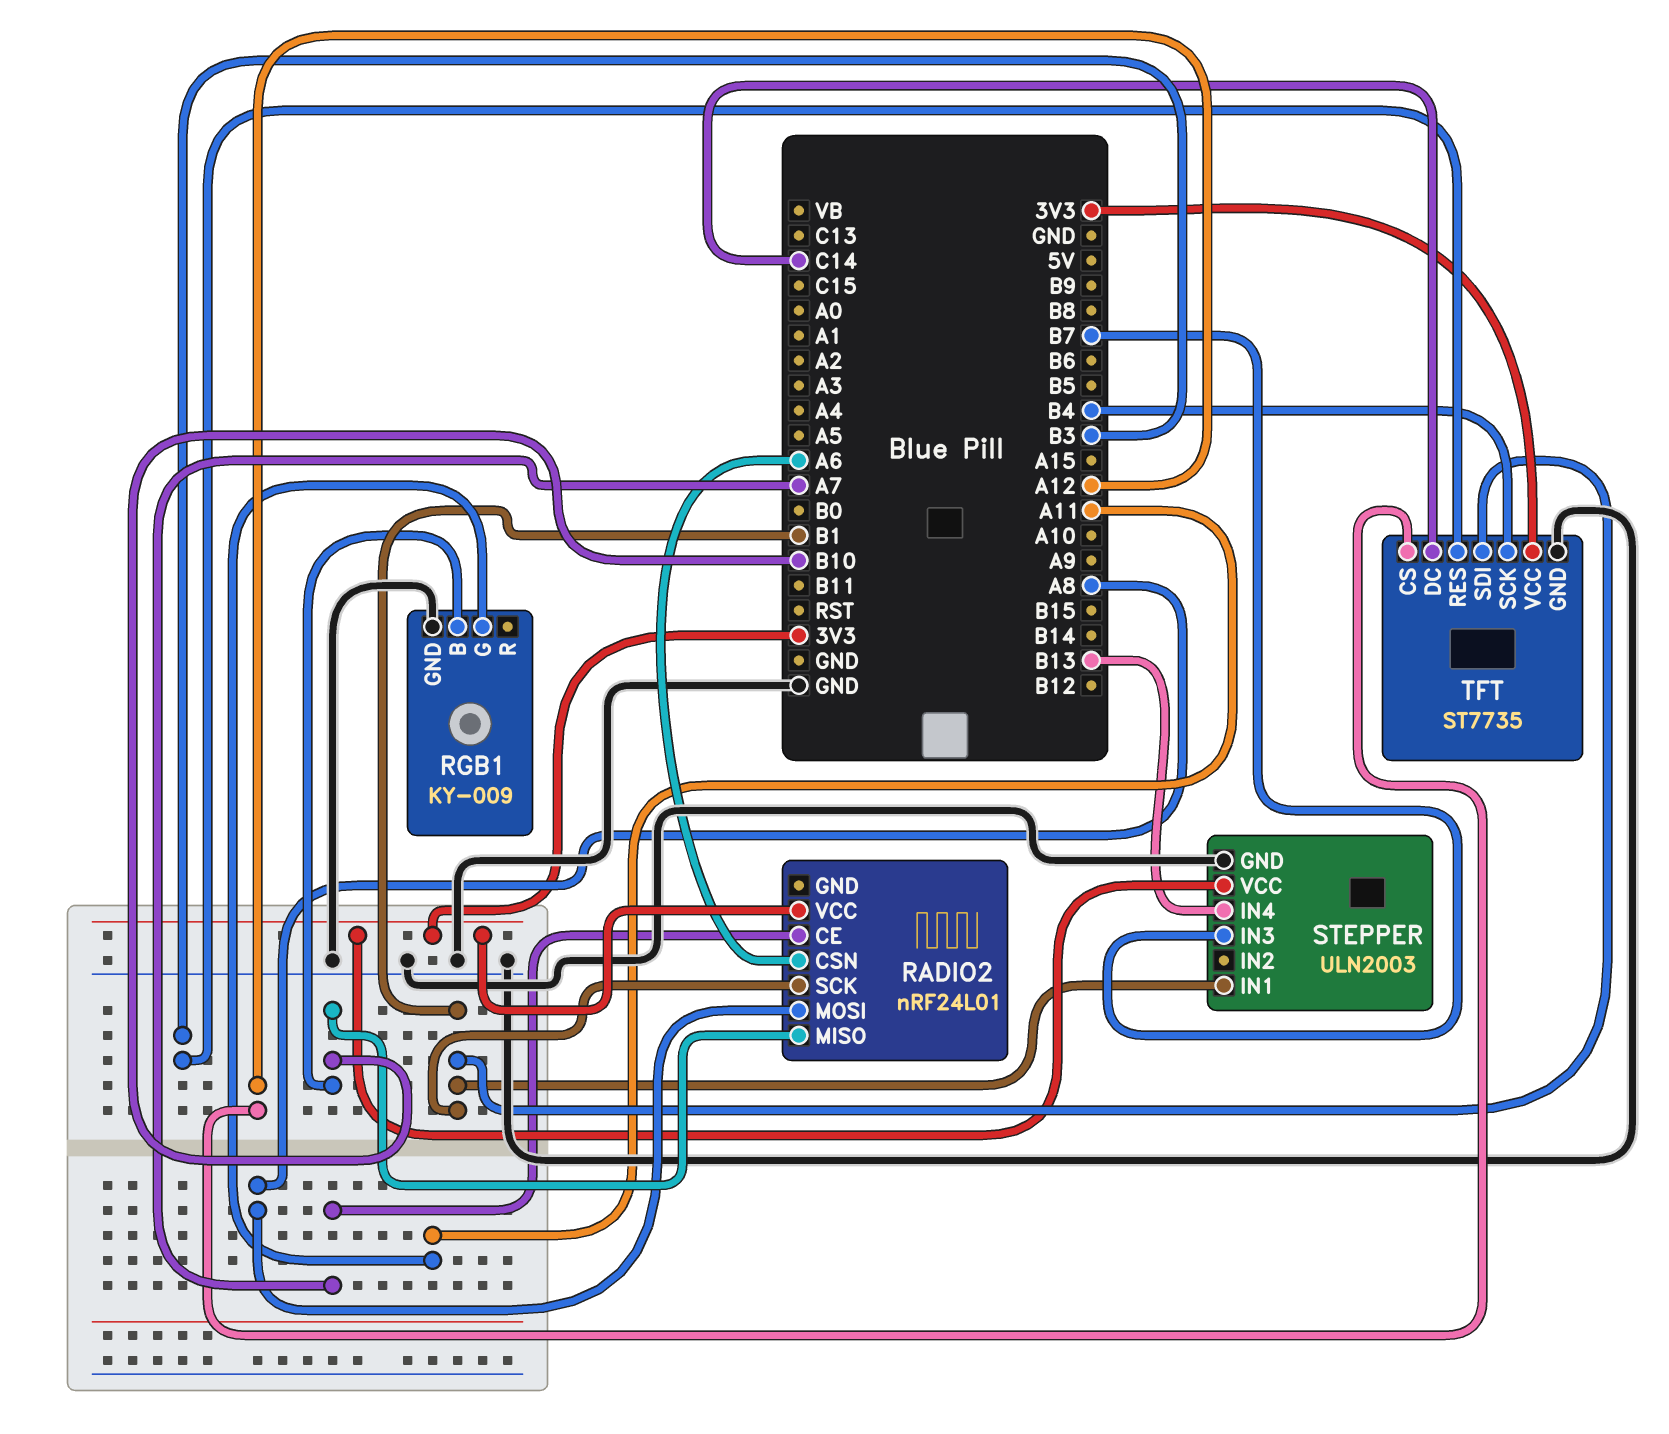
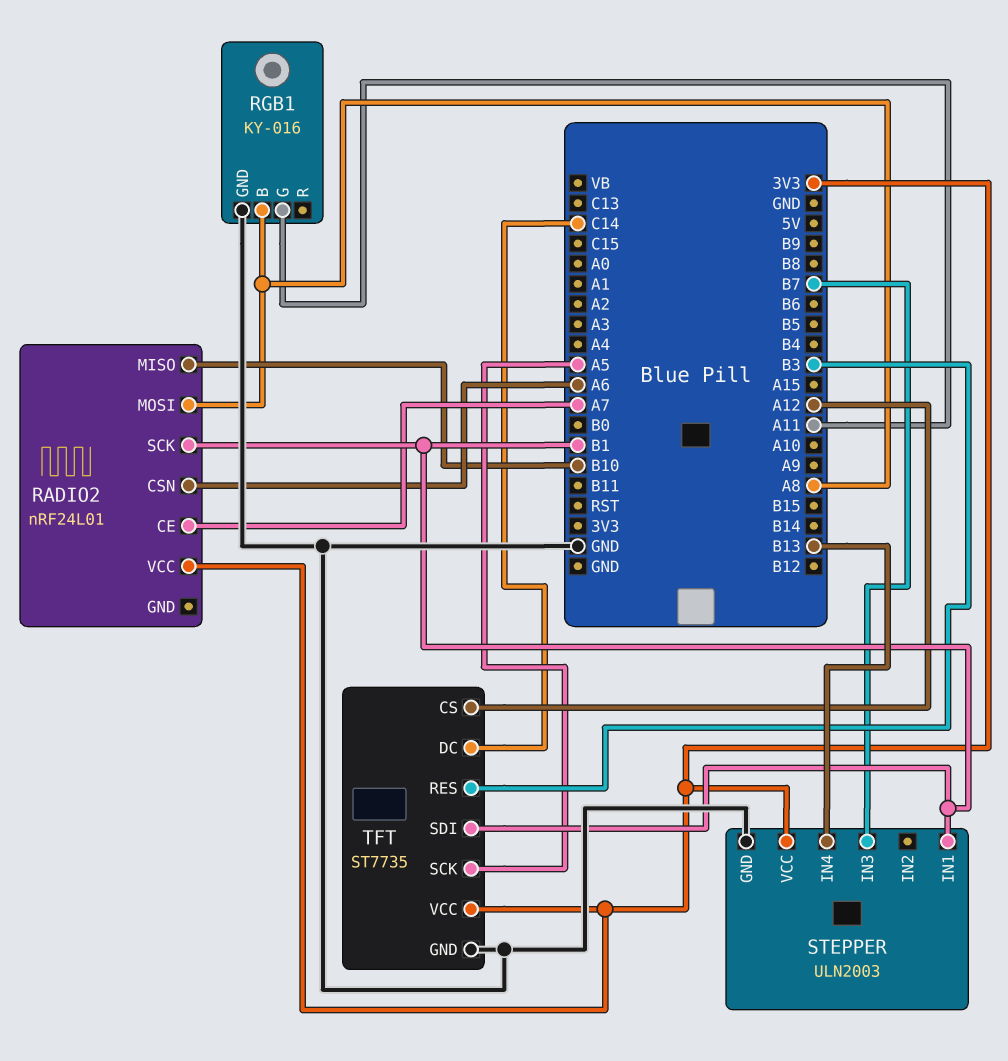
RGB1: KY-009 -> KY-016
RGB1 pin B: B10 -> A8
TFT pin SCK: B4 -> A5

